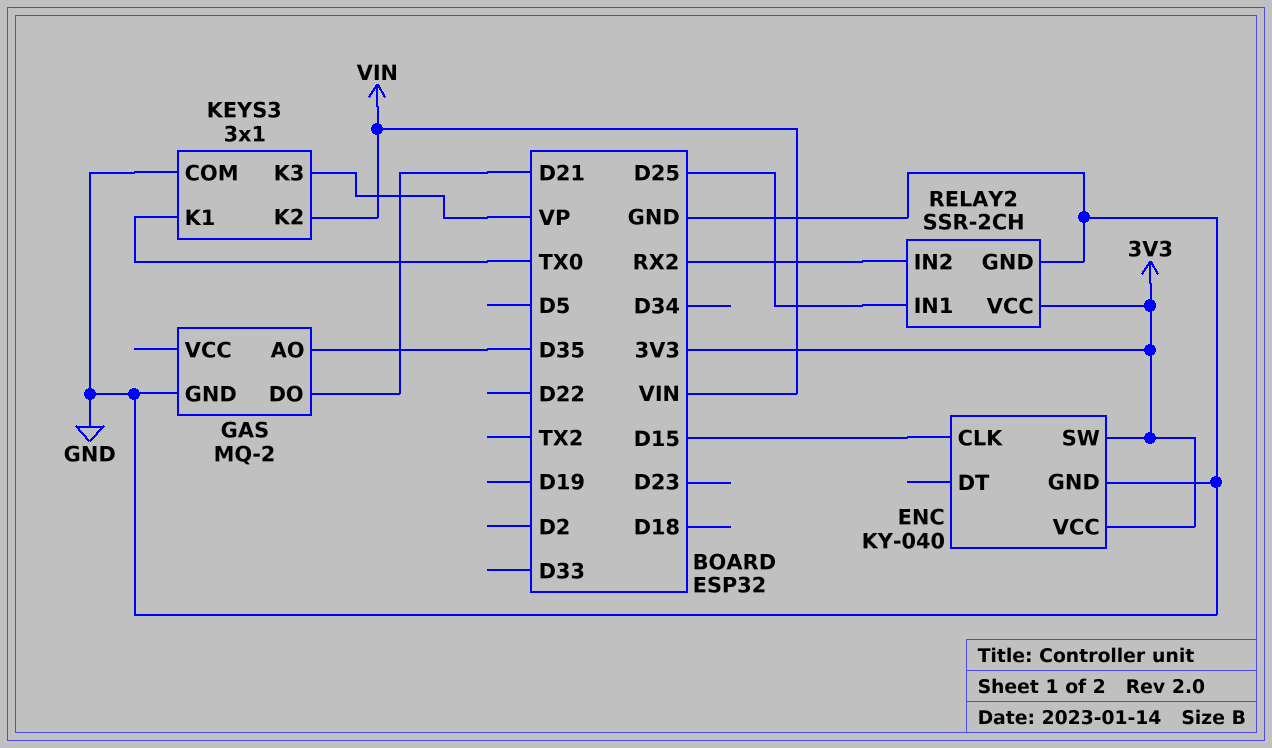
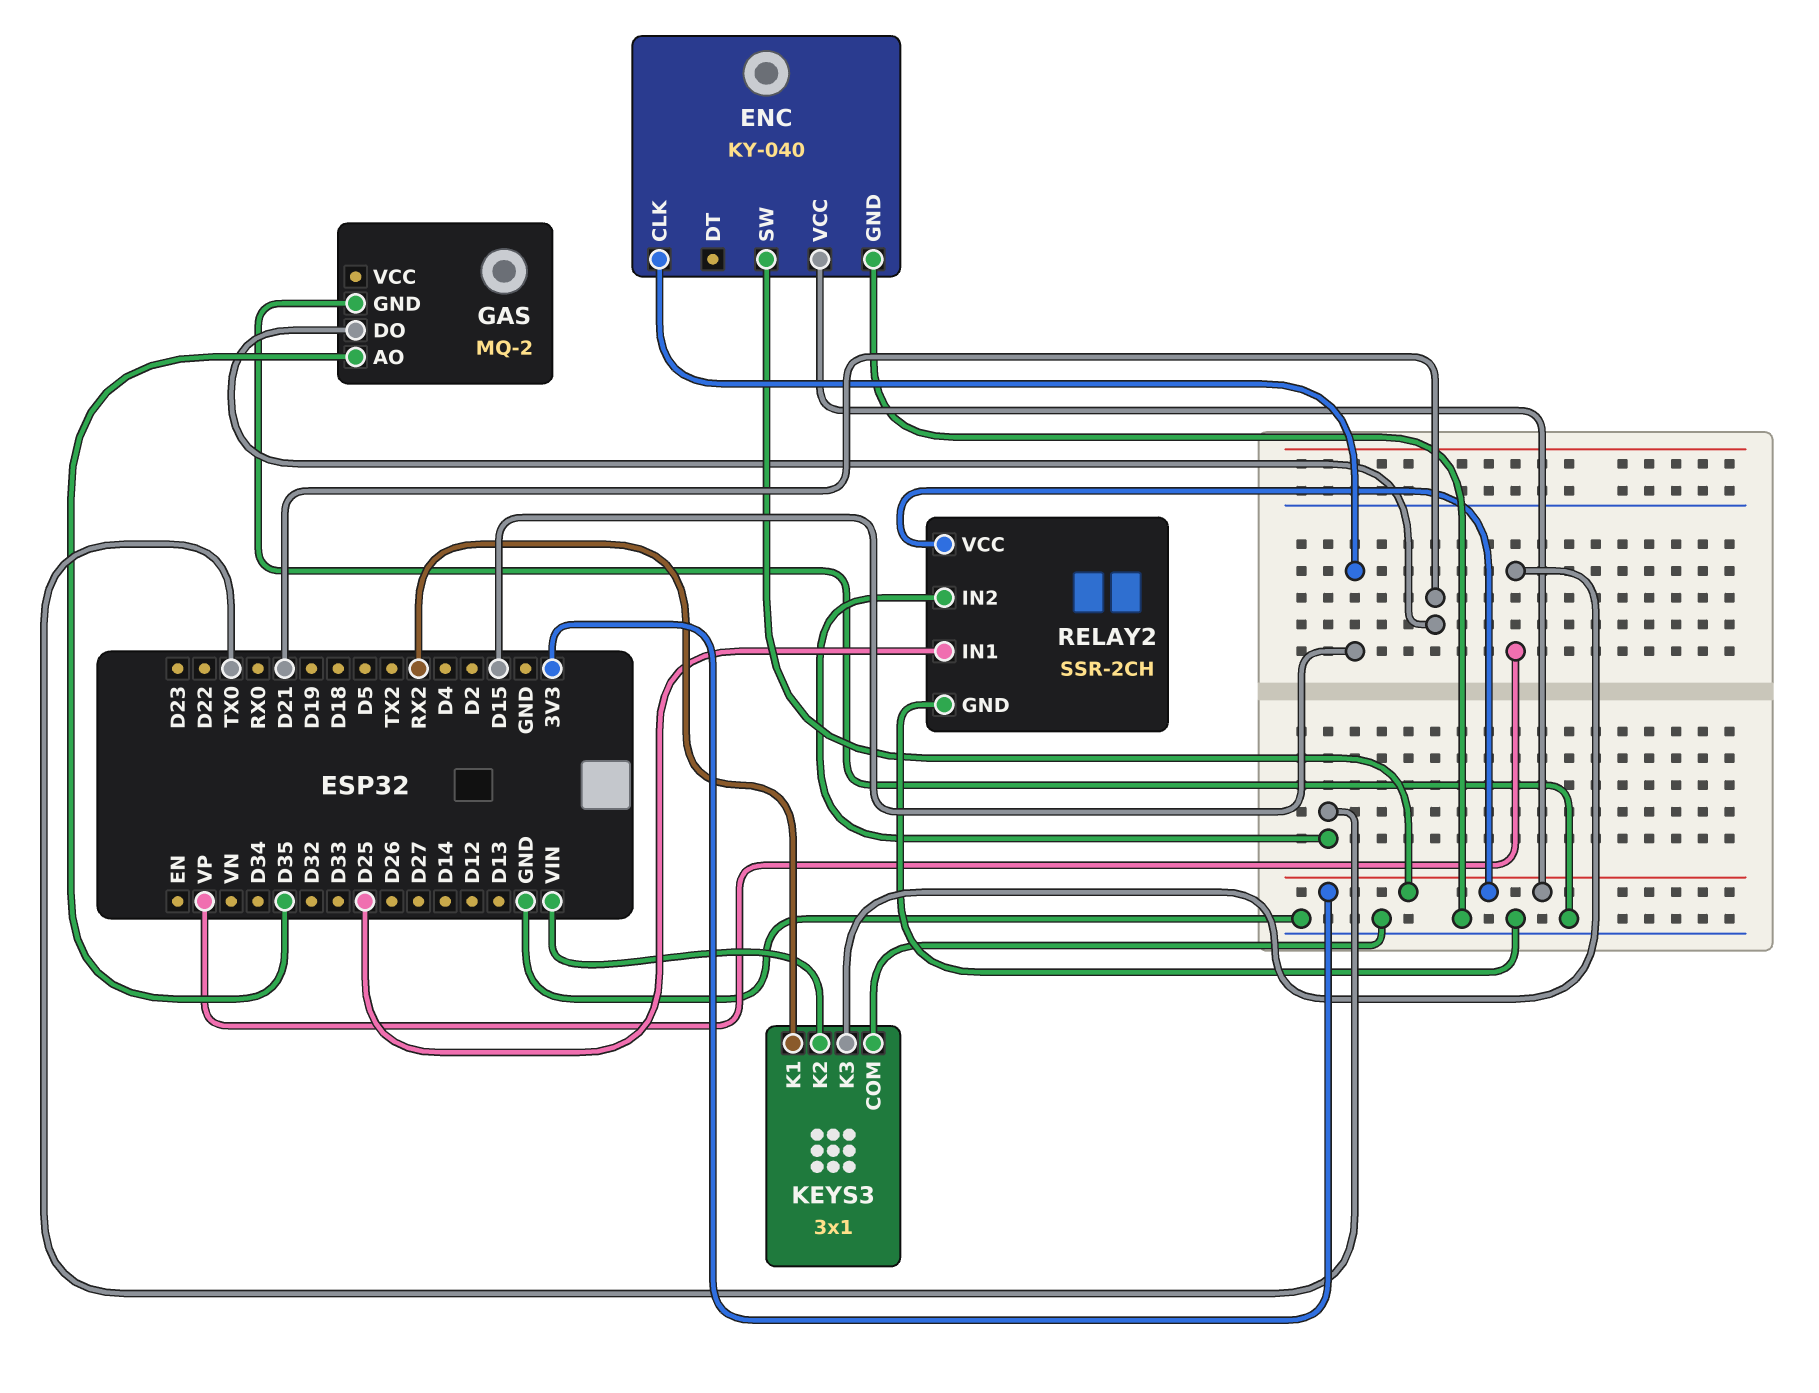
KEYS3 pin K1: TX0 -> RX2
RELAY2 pin IN2: RX2 -> TX0

